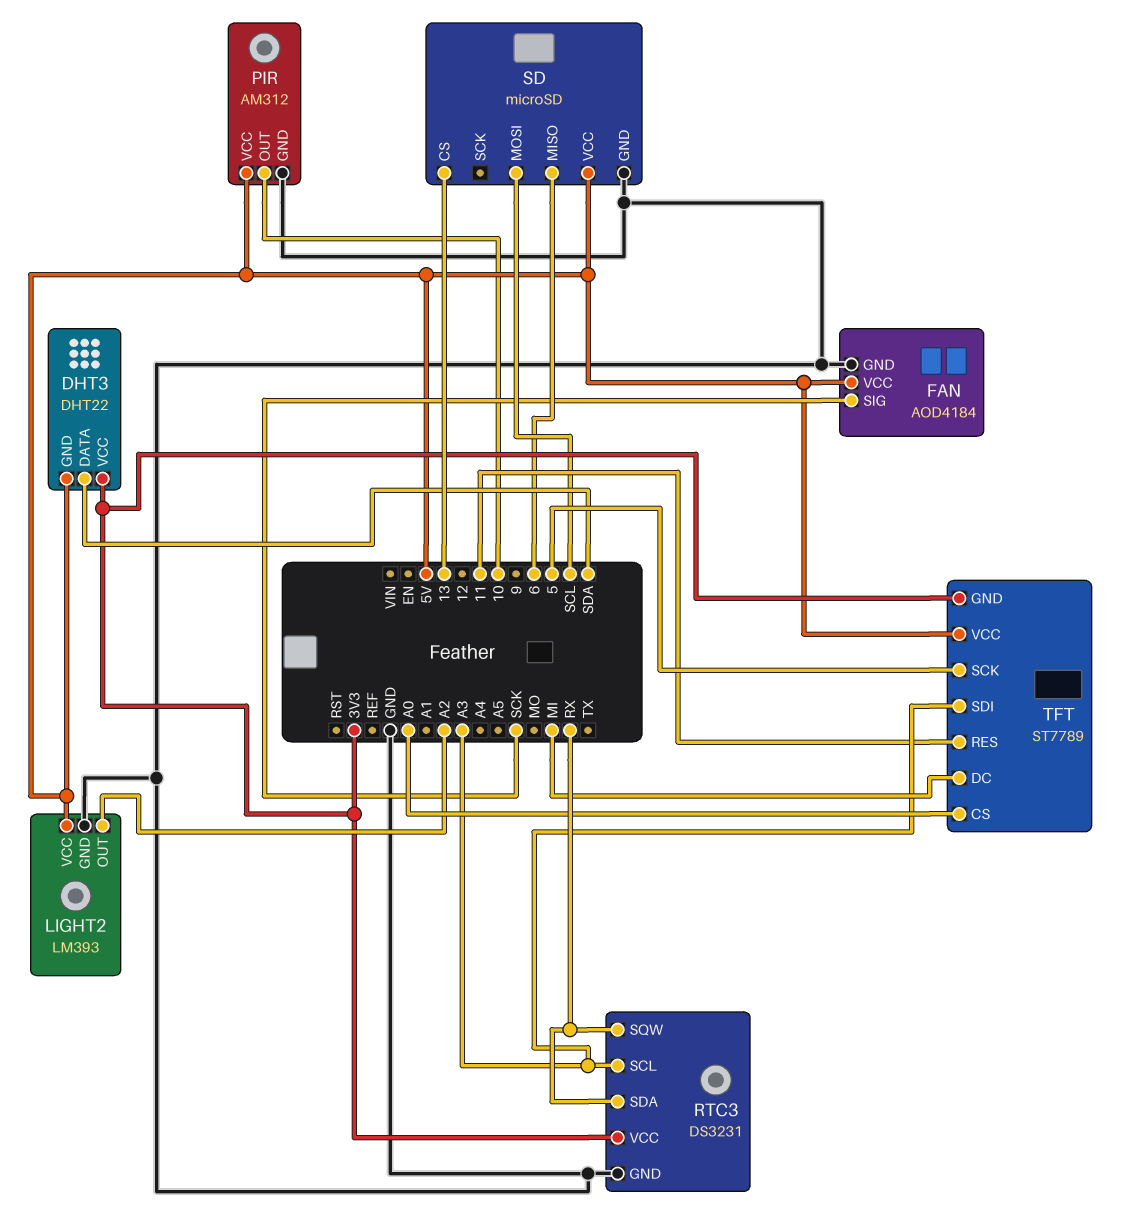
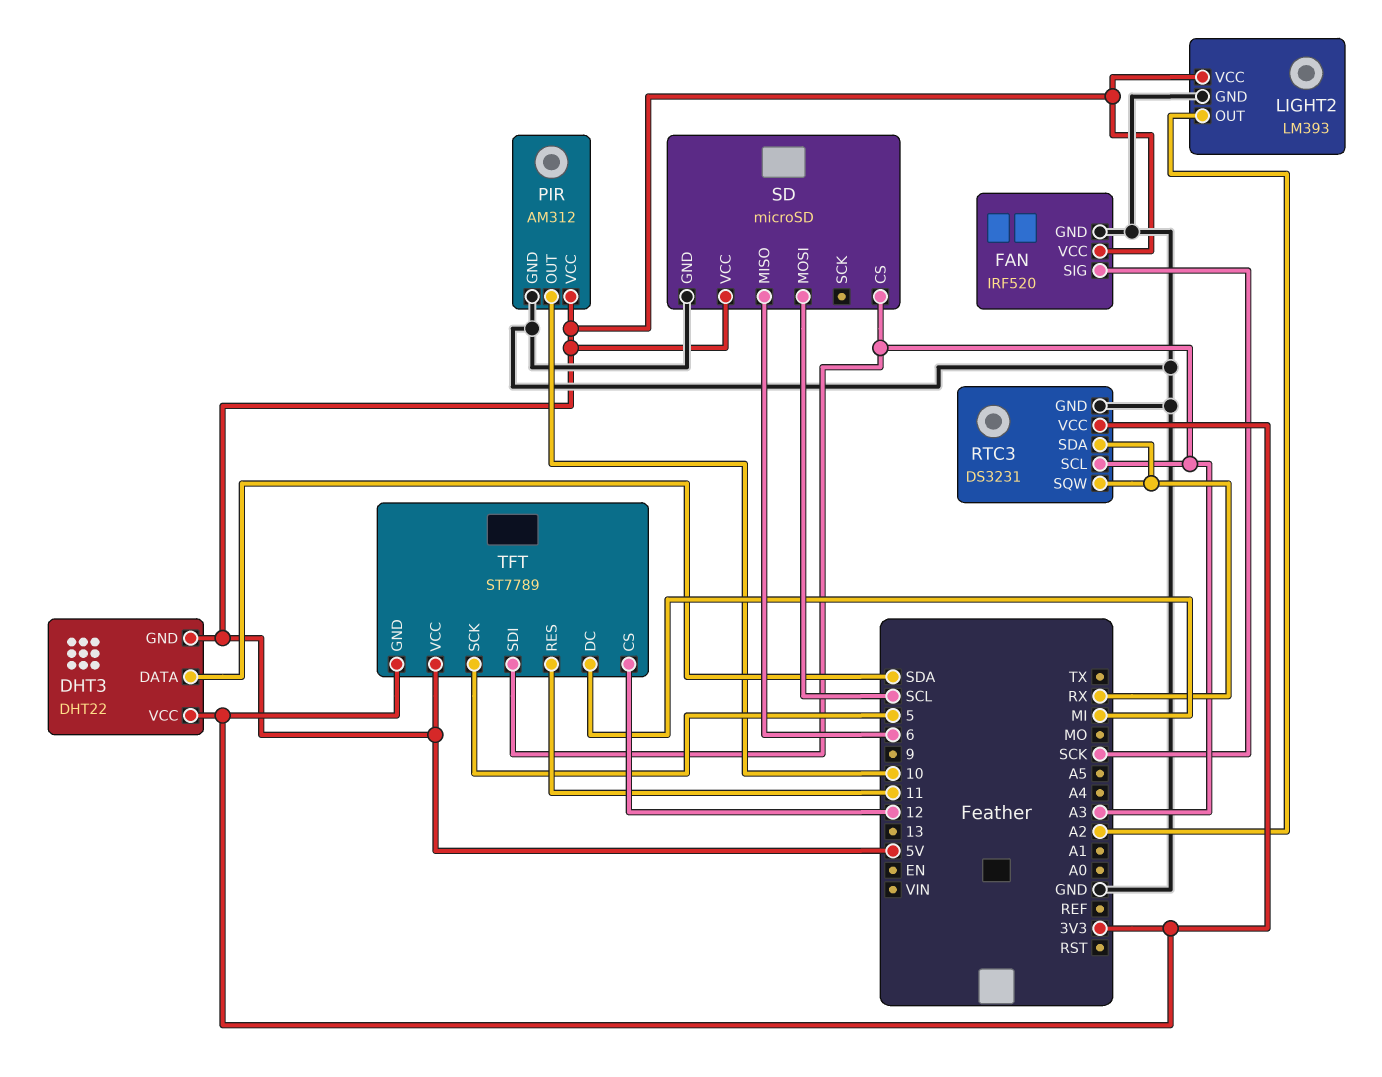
FAN: AOD4184 -> IRF520
SD pin CS: 13 -> A3
TFT pin CS: A0 -> 12

